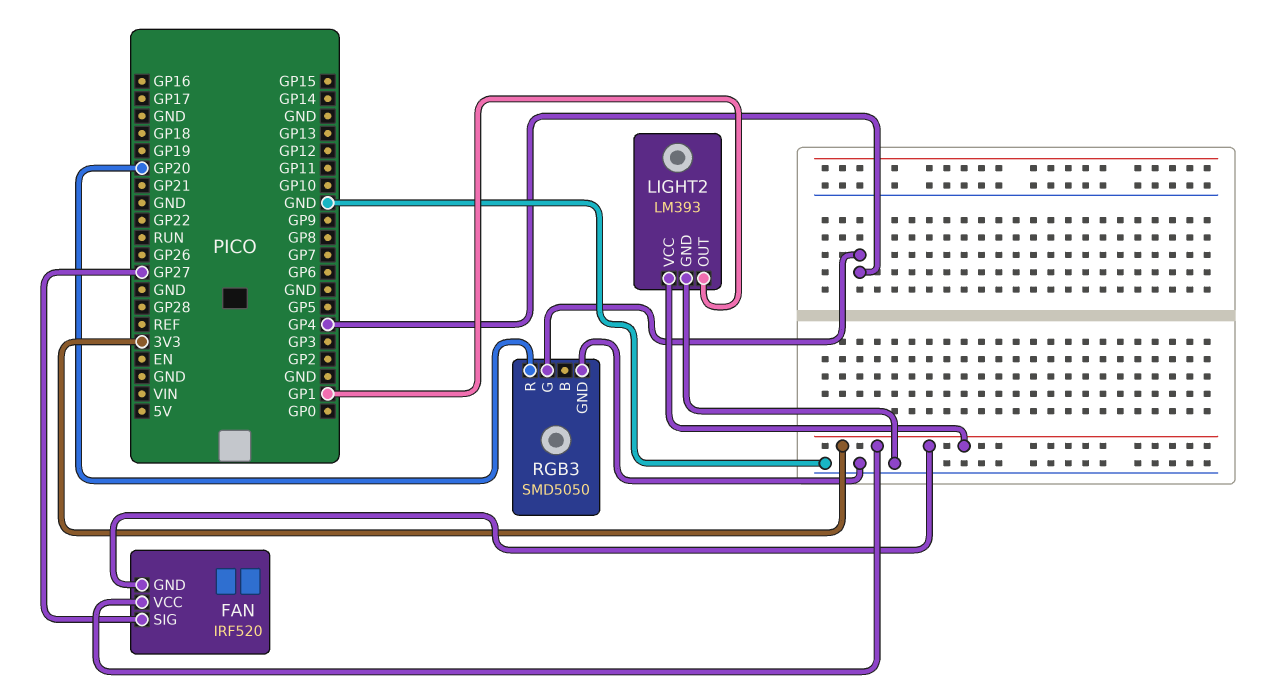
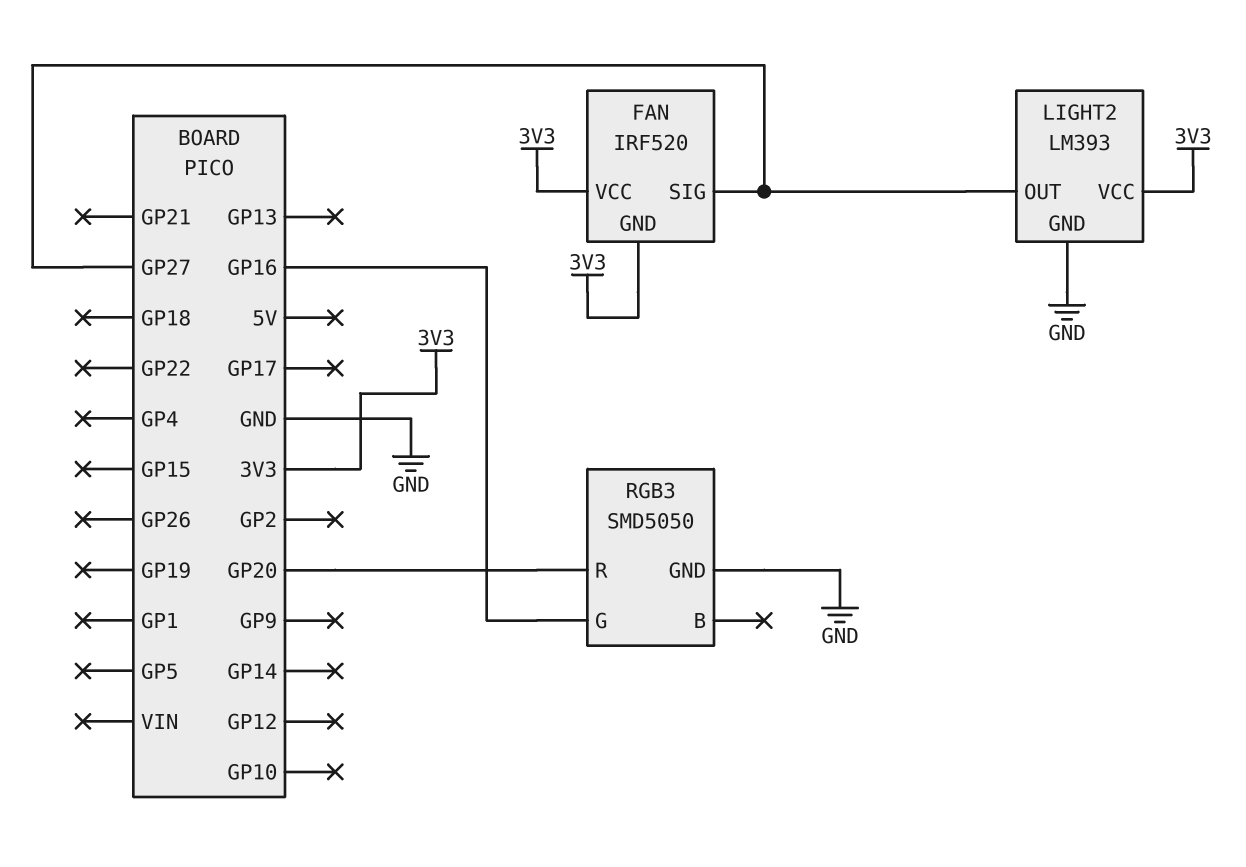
LIGHT2 pin OUT: GP1 -> GP27
RGB3 pin G: GP4 -> GP16

